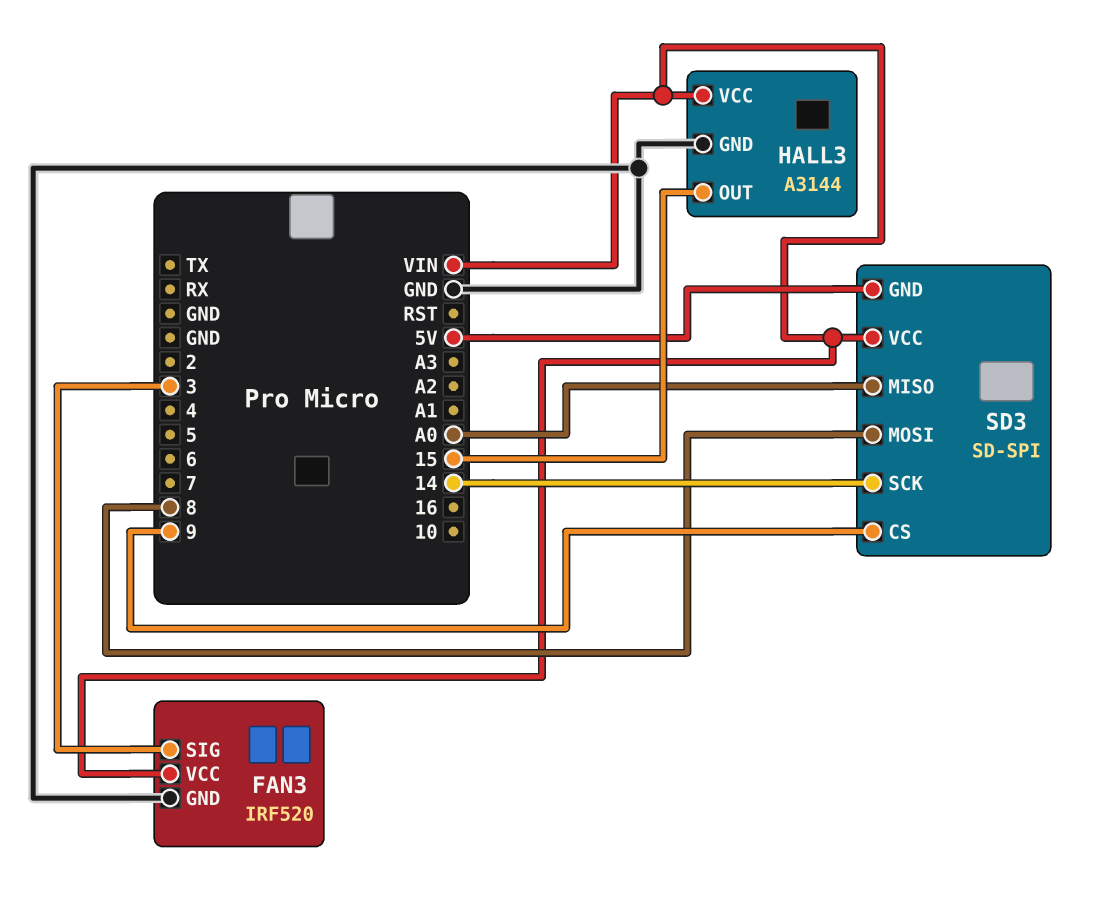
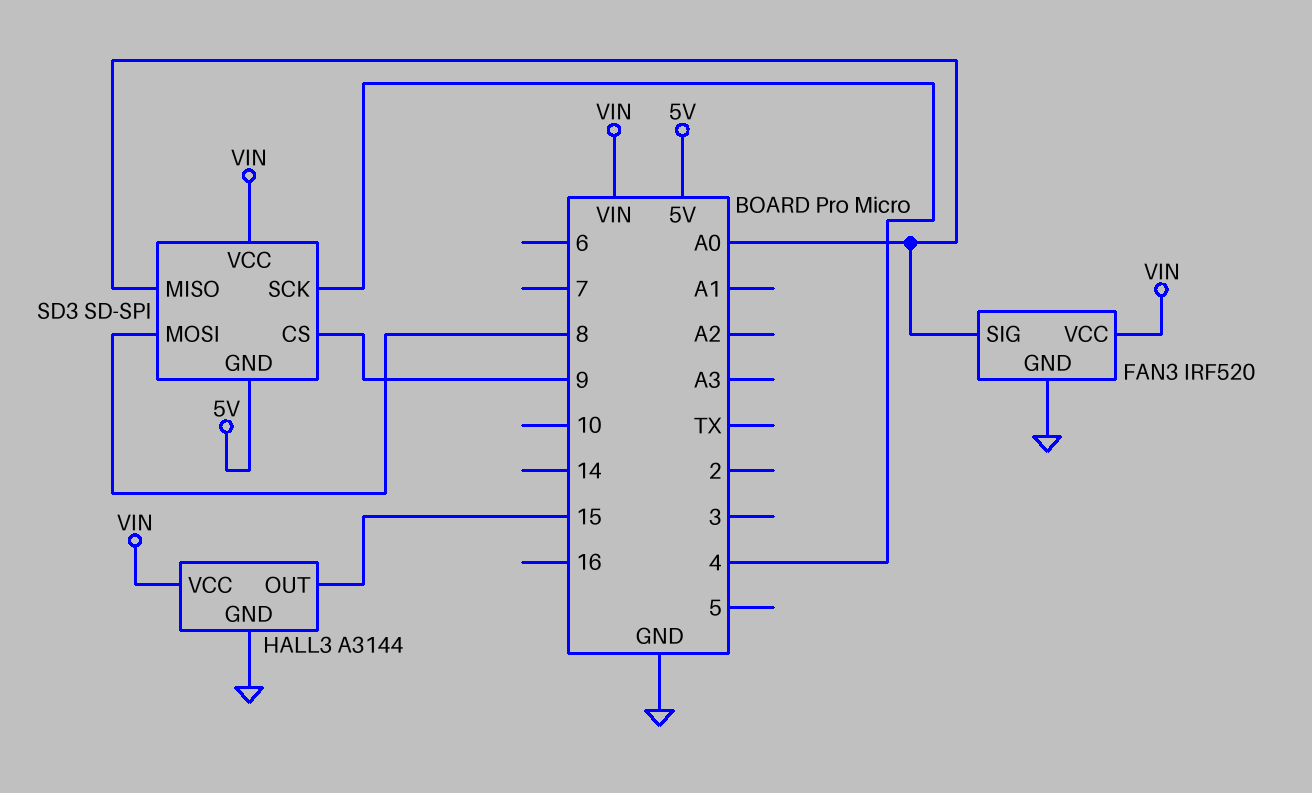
FAN3 pin SIG: 3 -> A0
SD3 pin SCK: 14 -> 4

